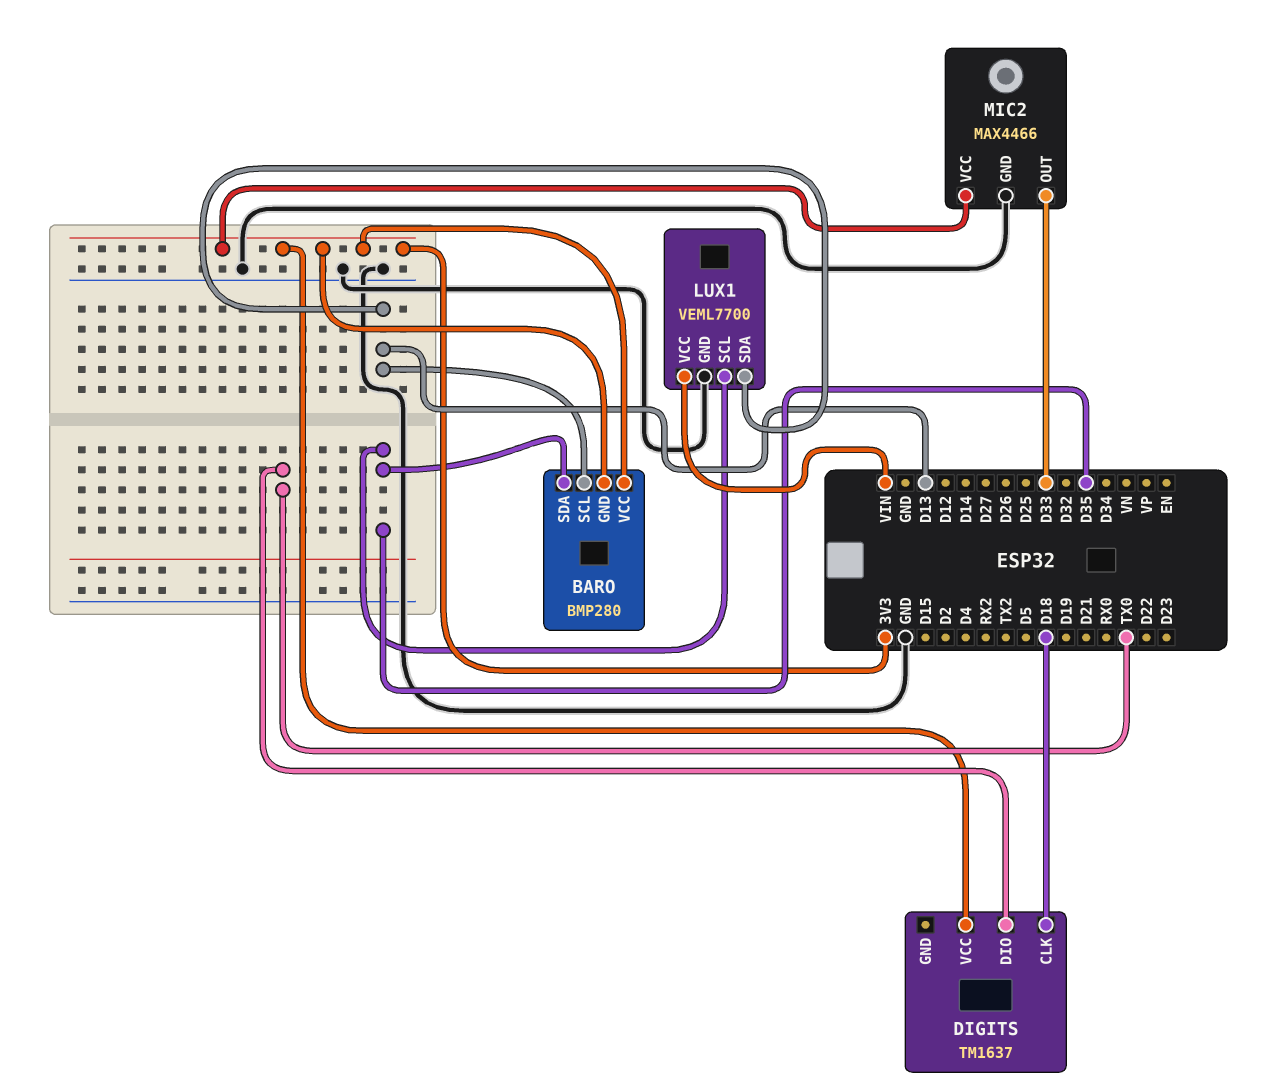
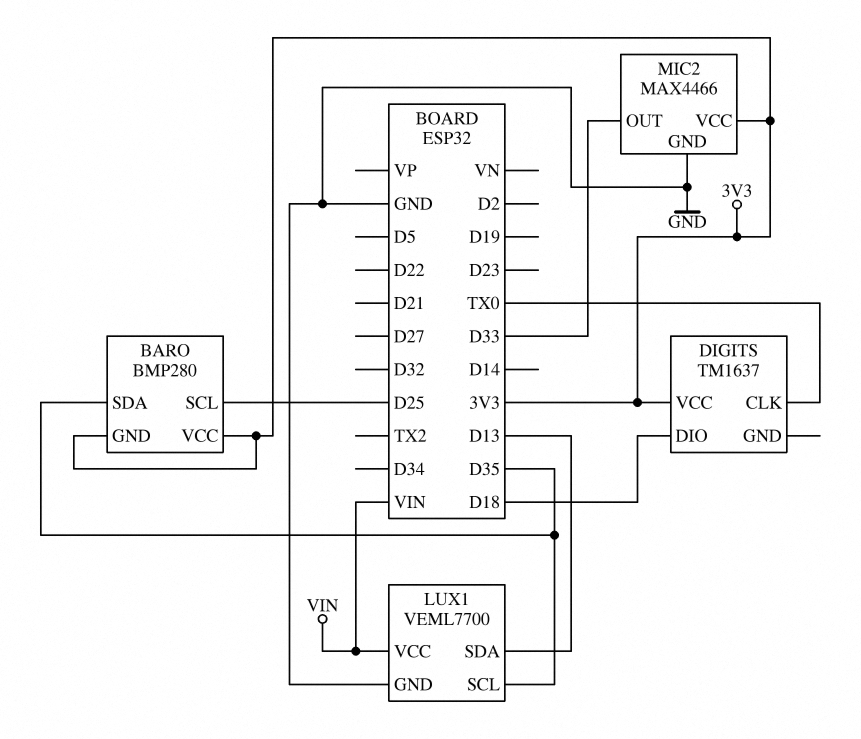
BARO pin SCL: D13 -> D25
DIGITS pin CLK: D18 -> TX0
DIGITS pin DIO: TX0 -> D18

